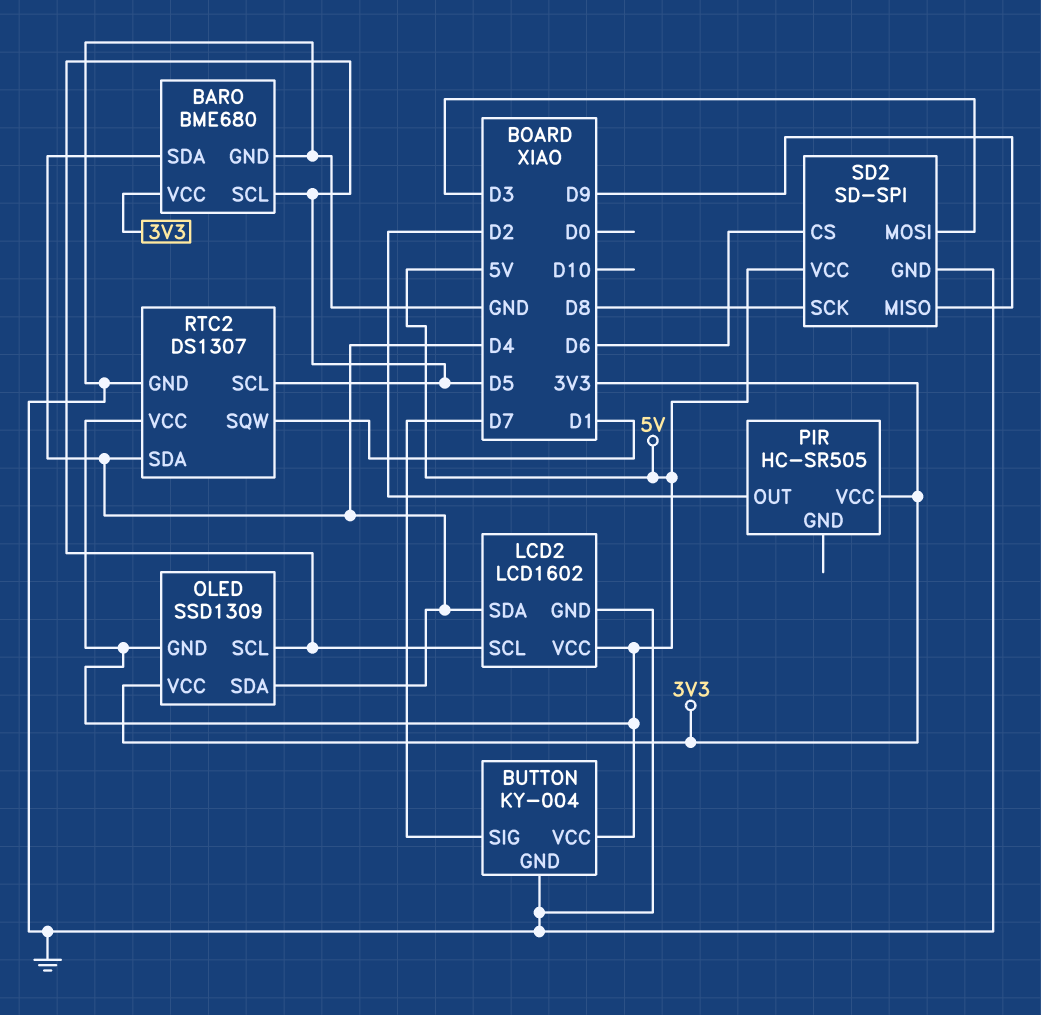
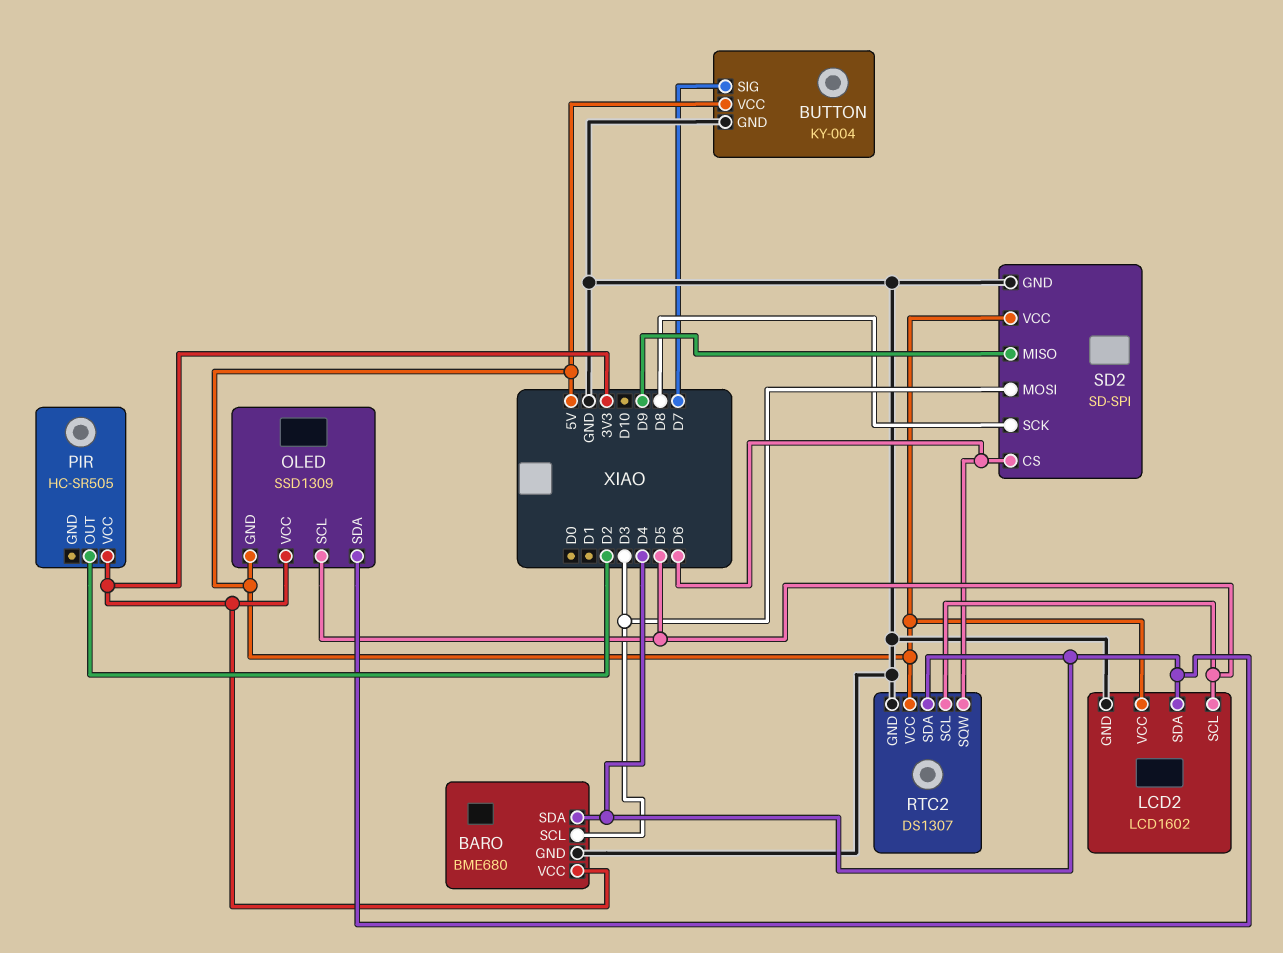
BARO pin SCL: D5 -> D3
RTC2 pin SQW: D1 -> D6

